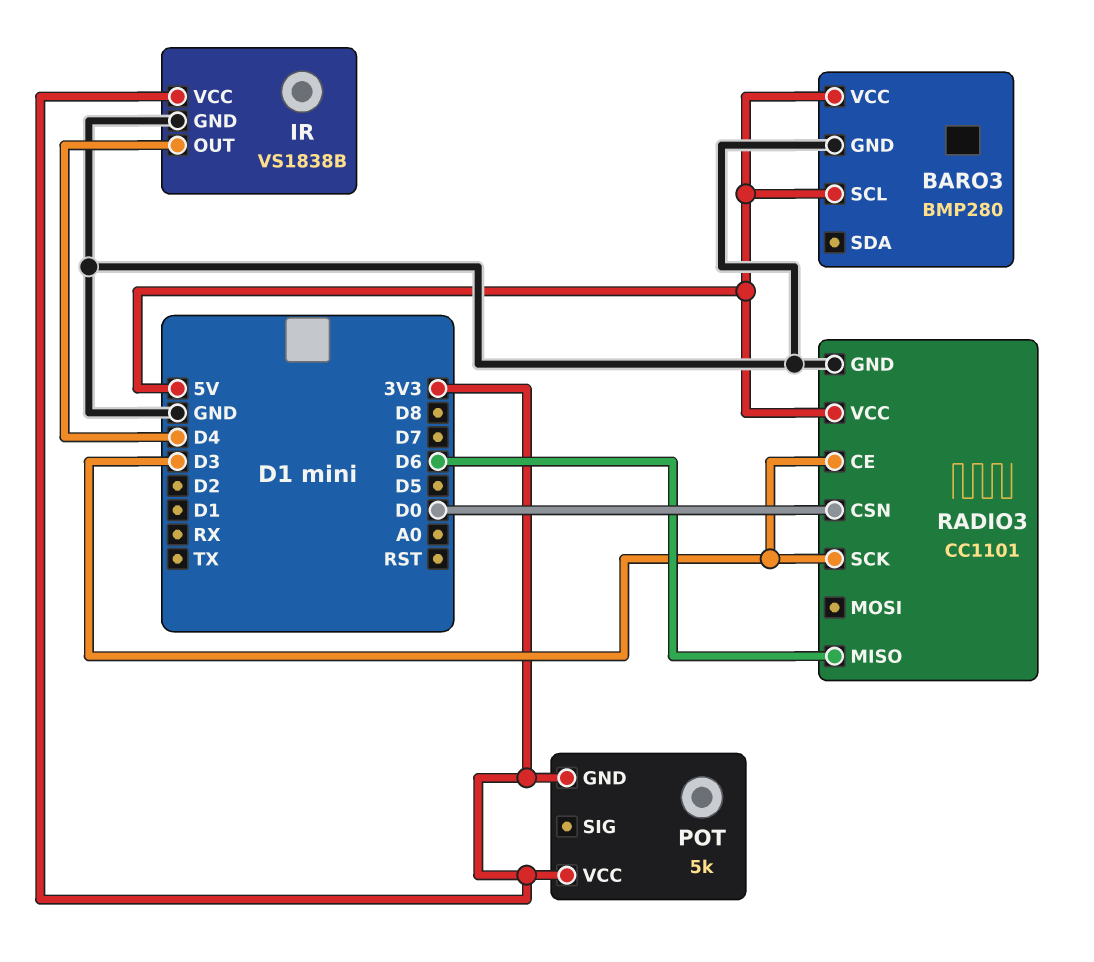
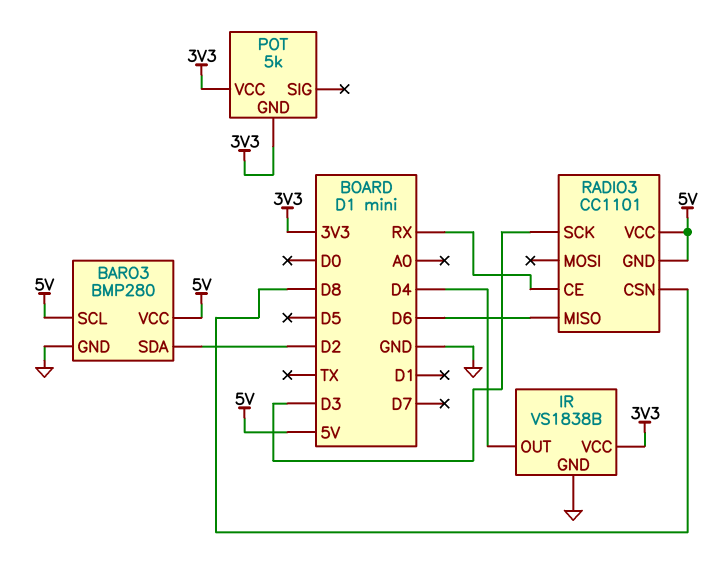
BARO3 pin SDA: none -> D2
RADIO3 pin CE: D3 -> RX
RADIO3 pin CSN: D0 -> D8
RADIO3 pin GND: GND -> 5V

